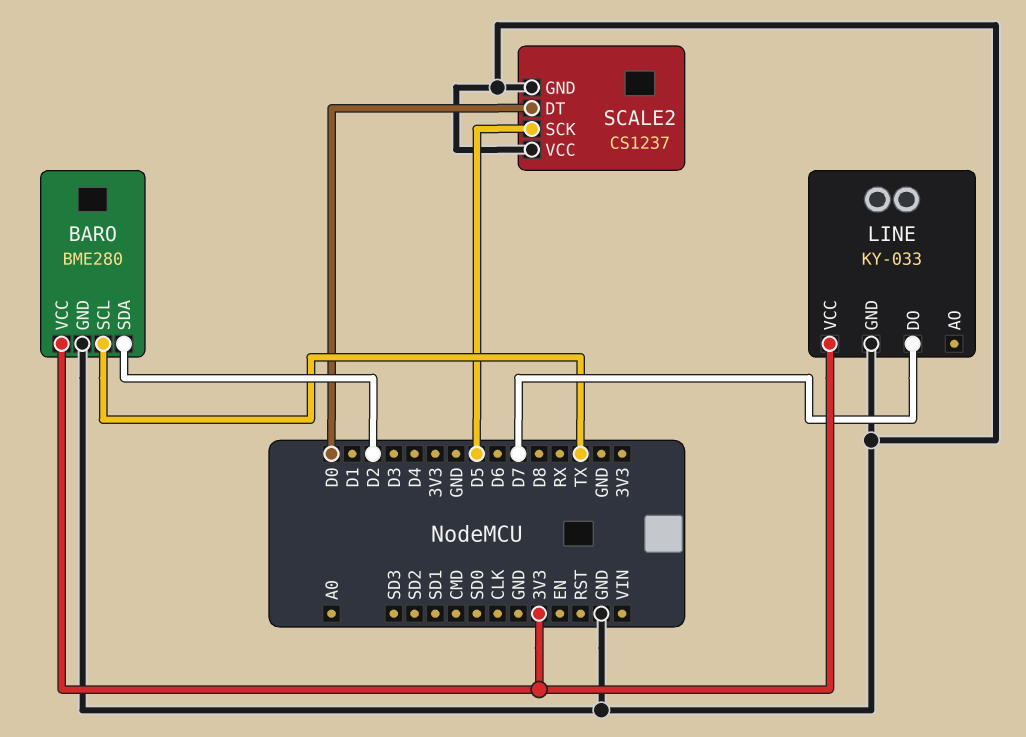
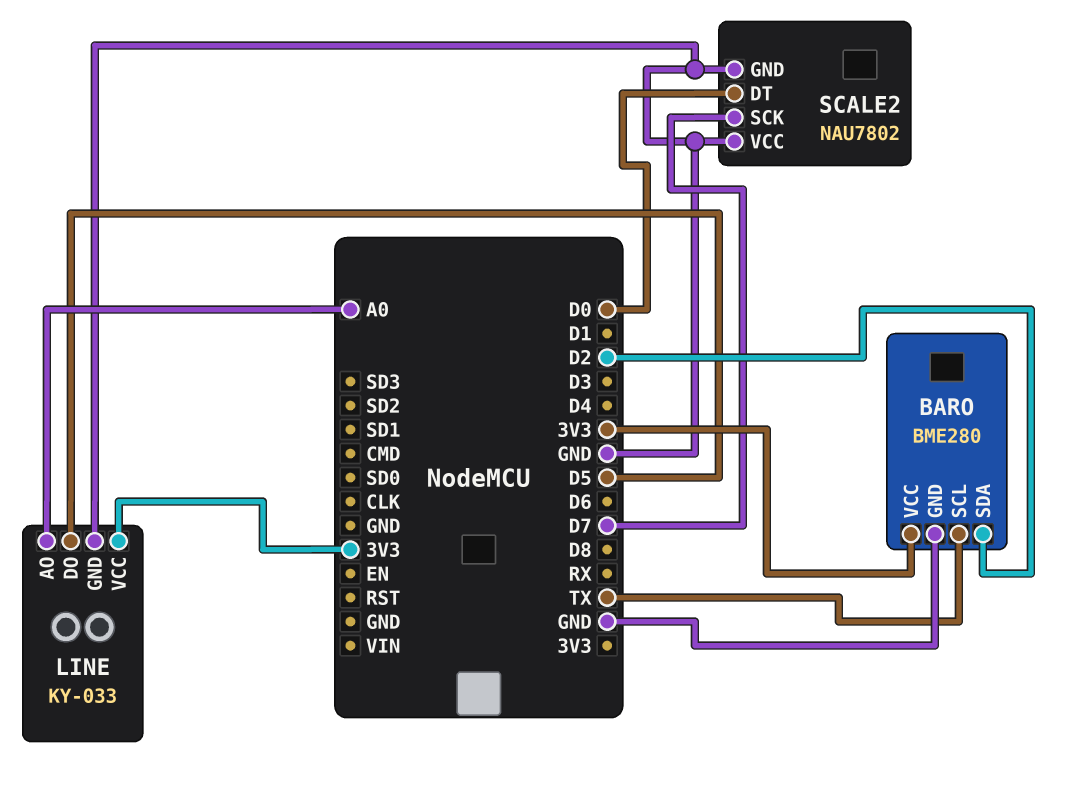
LINE pin AO: none -> A0
LINE pin DO: D7 -> D5
SCALE2: CS1237 -> NAU7802
SCALE2 pin SCK: D5 -> D7

